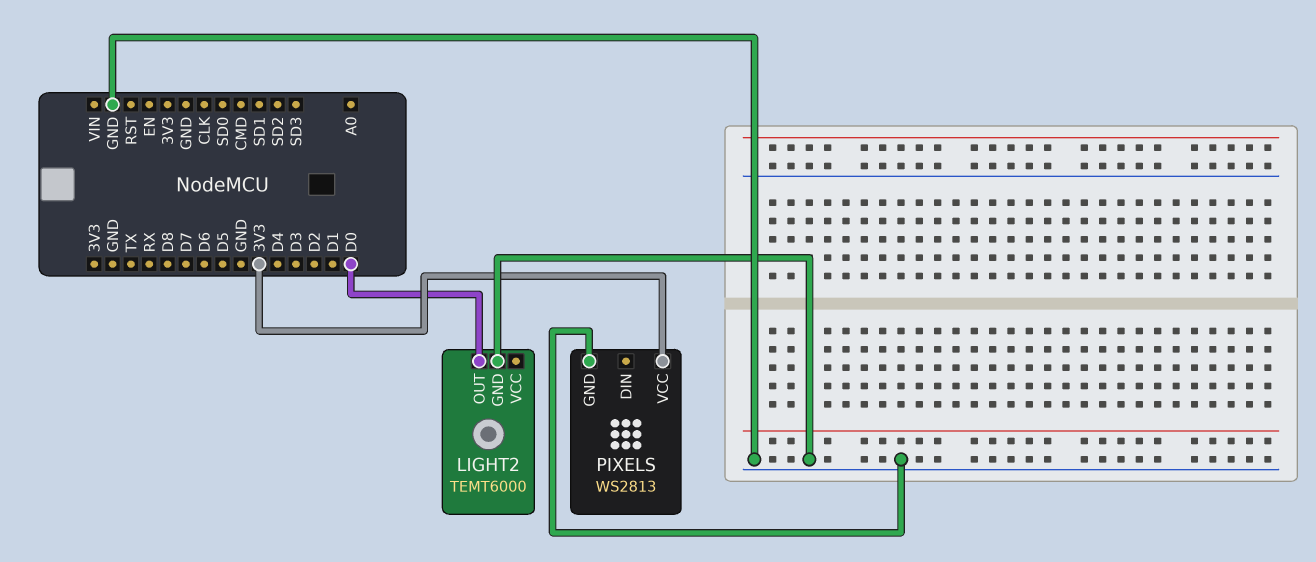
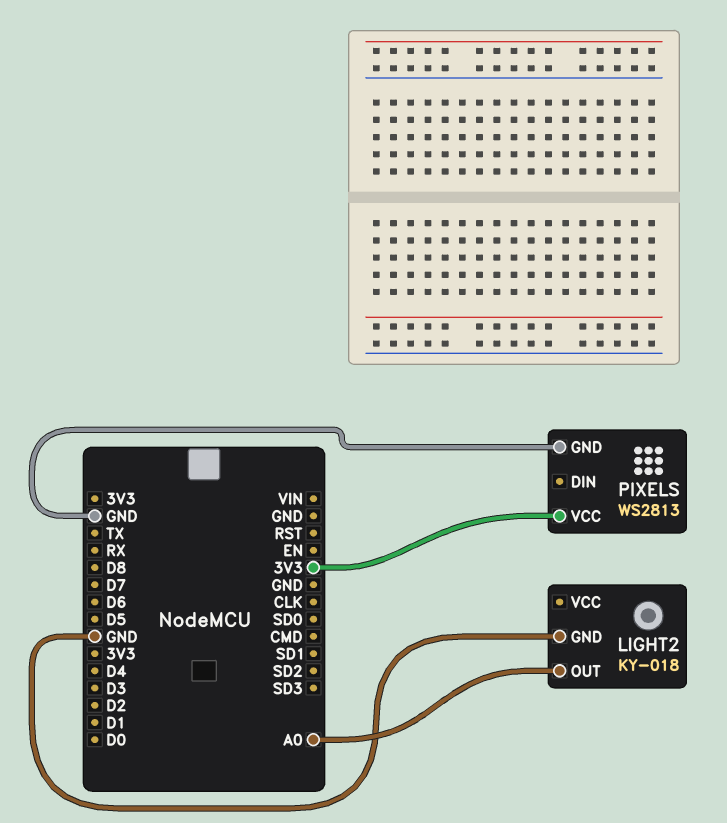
LIGHT2: TEMT6000 -> KY-018
LIGHT2 pin OUT: D0 -> A0

